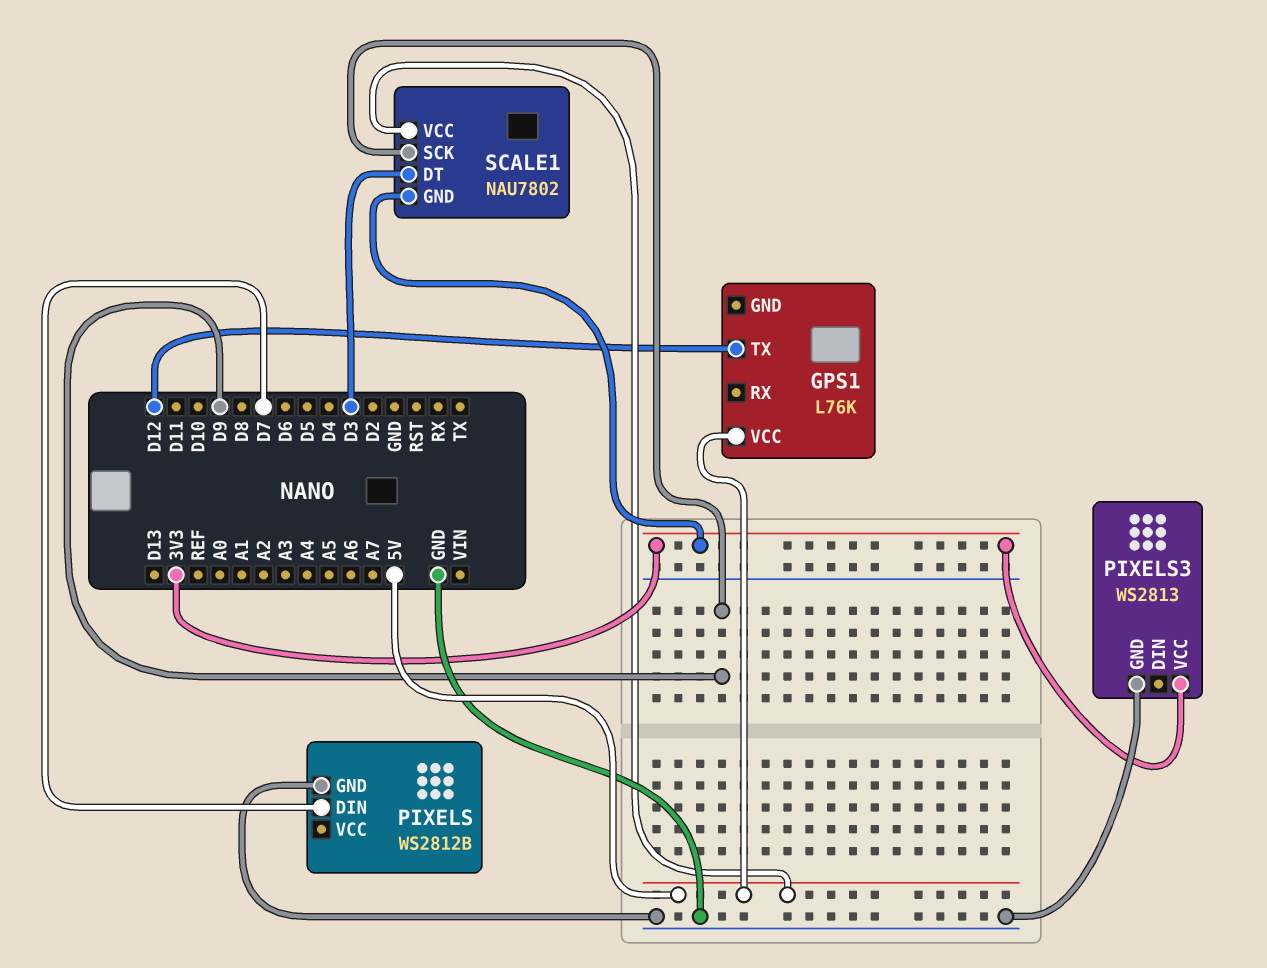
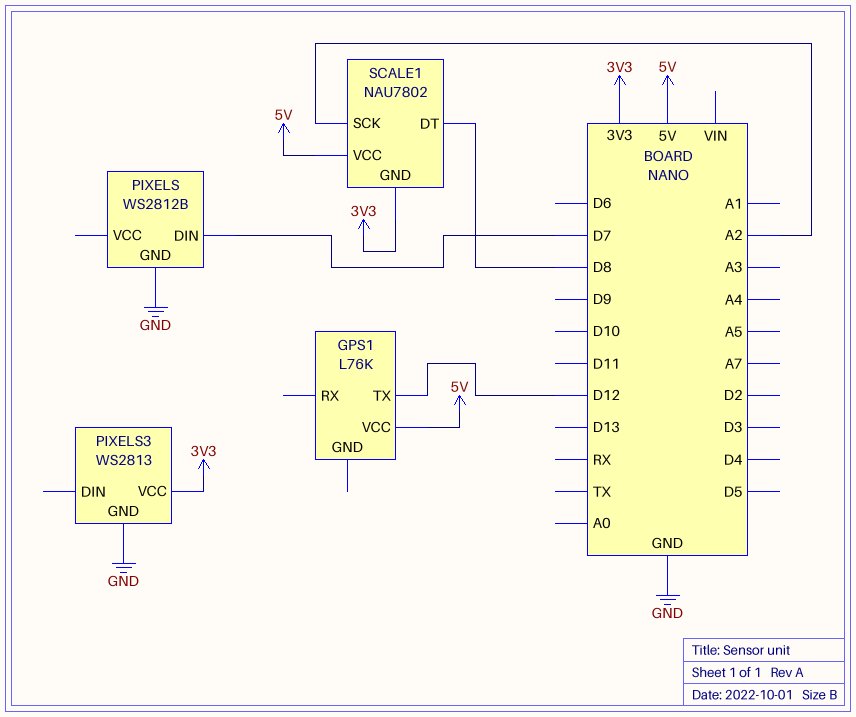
SCALE1 pin DT: D3 -> D8
SCALE1 pin SCK: D9 -> A2

